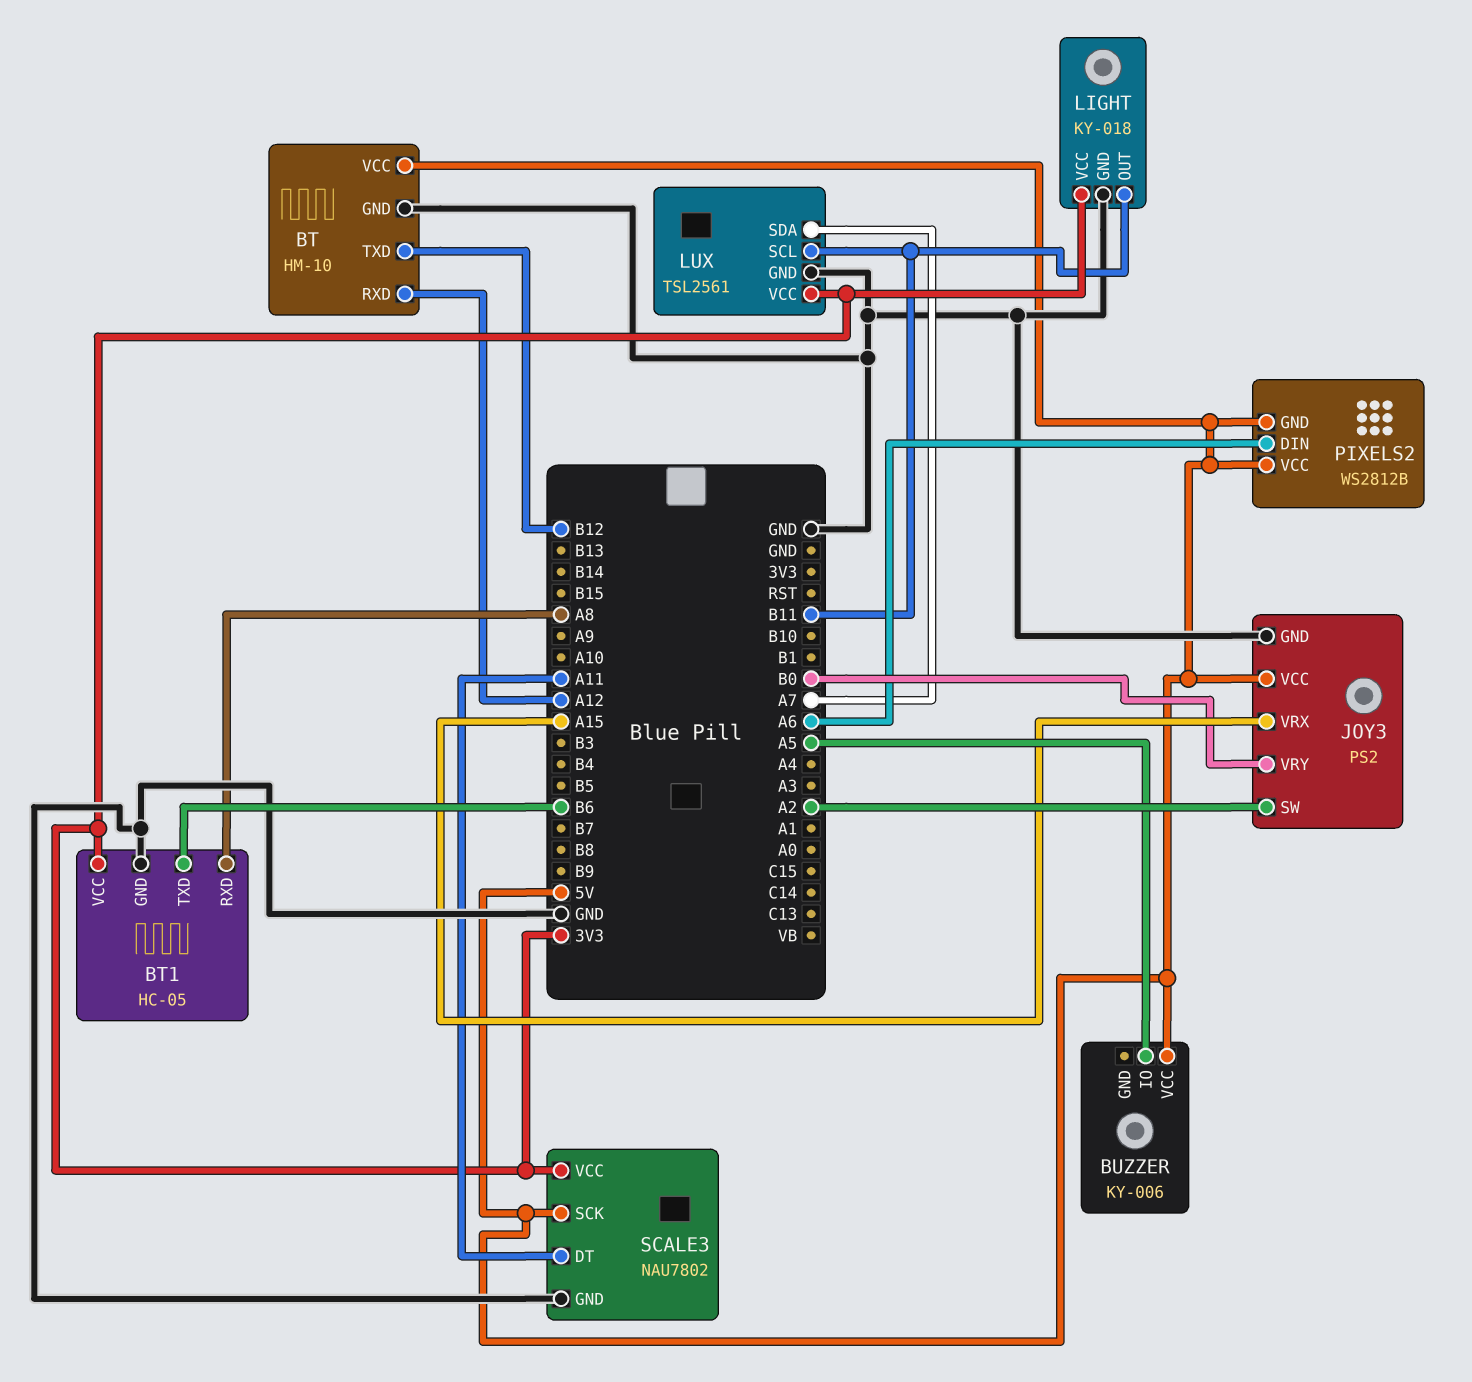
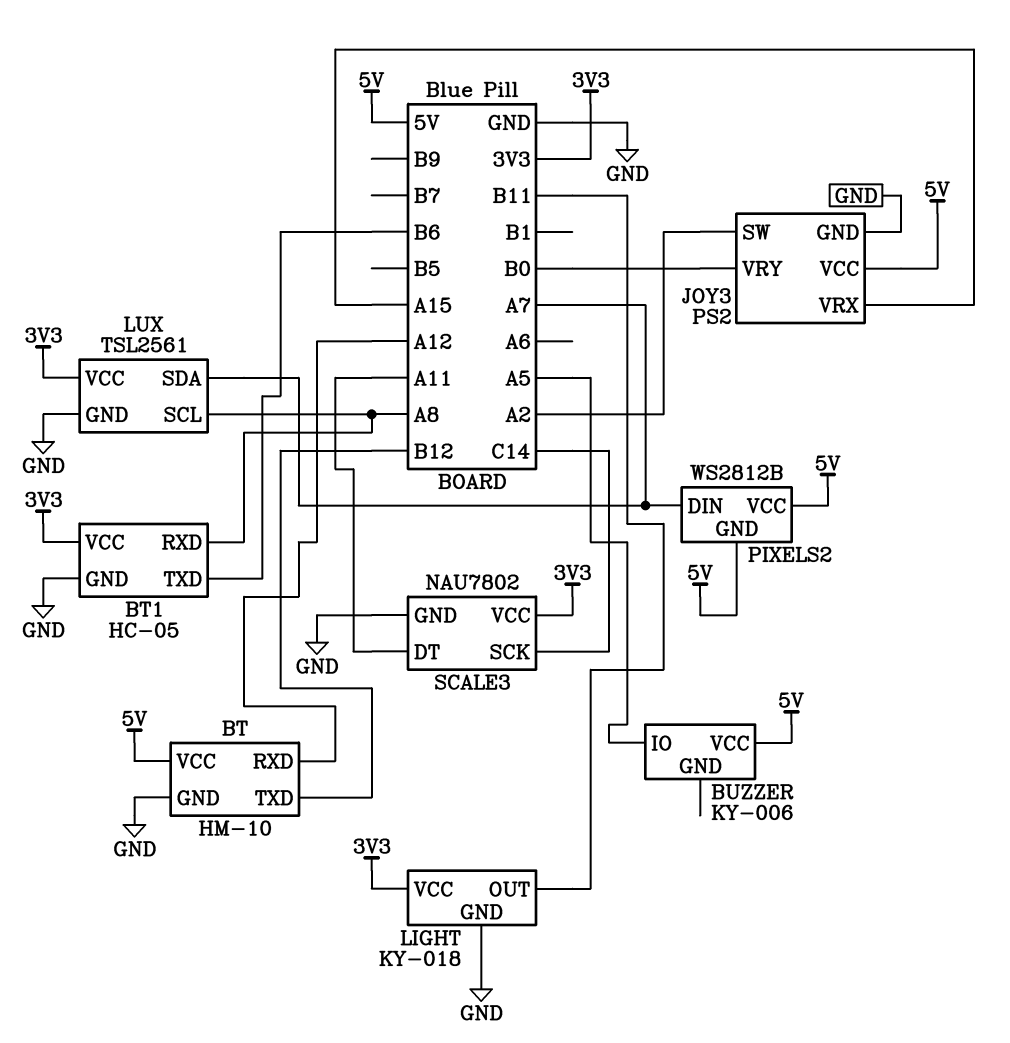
LUX pin SCL: B11 -> A8
PIXELS2 pin DIN: A6 -> A7
SCALE3 pin SCK: 5V -> C14

